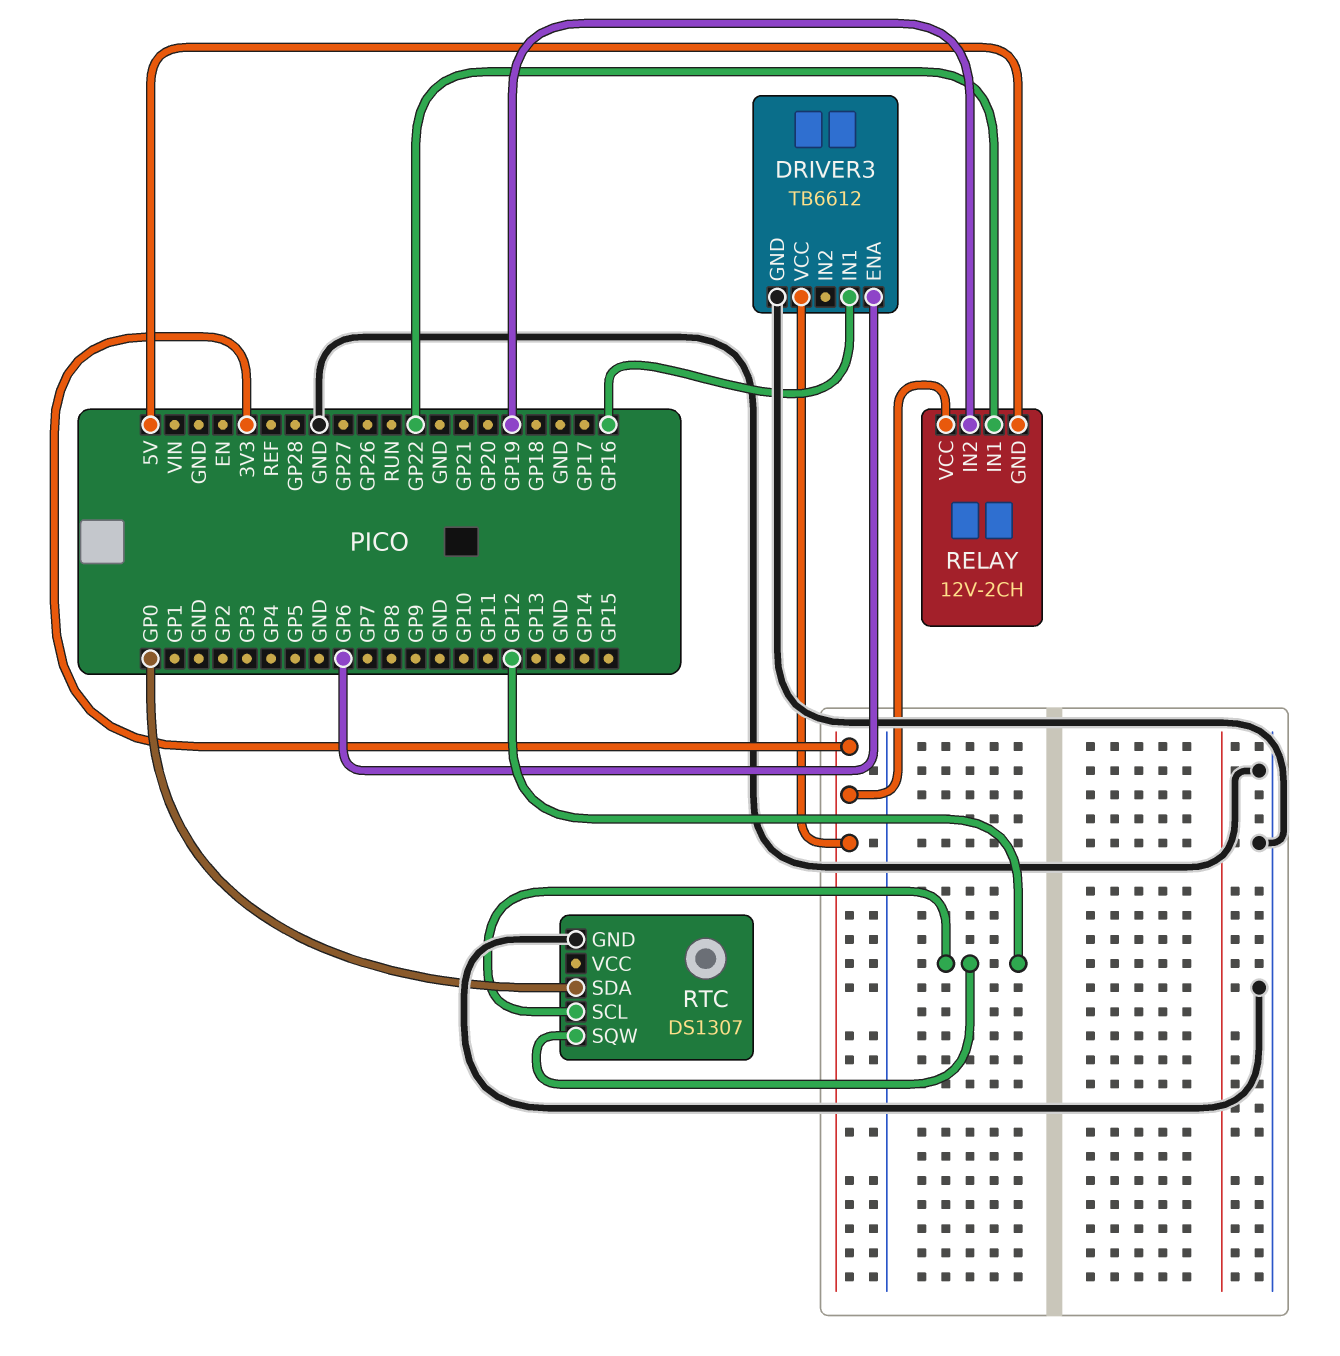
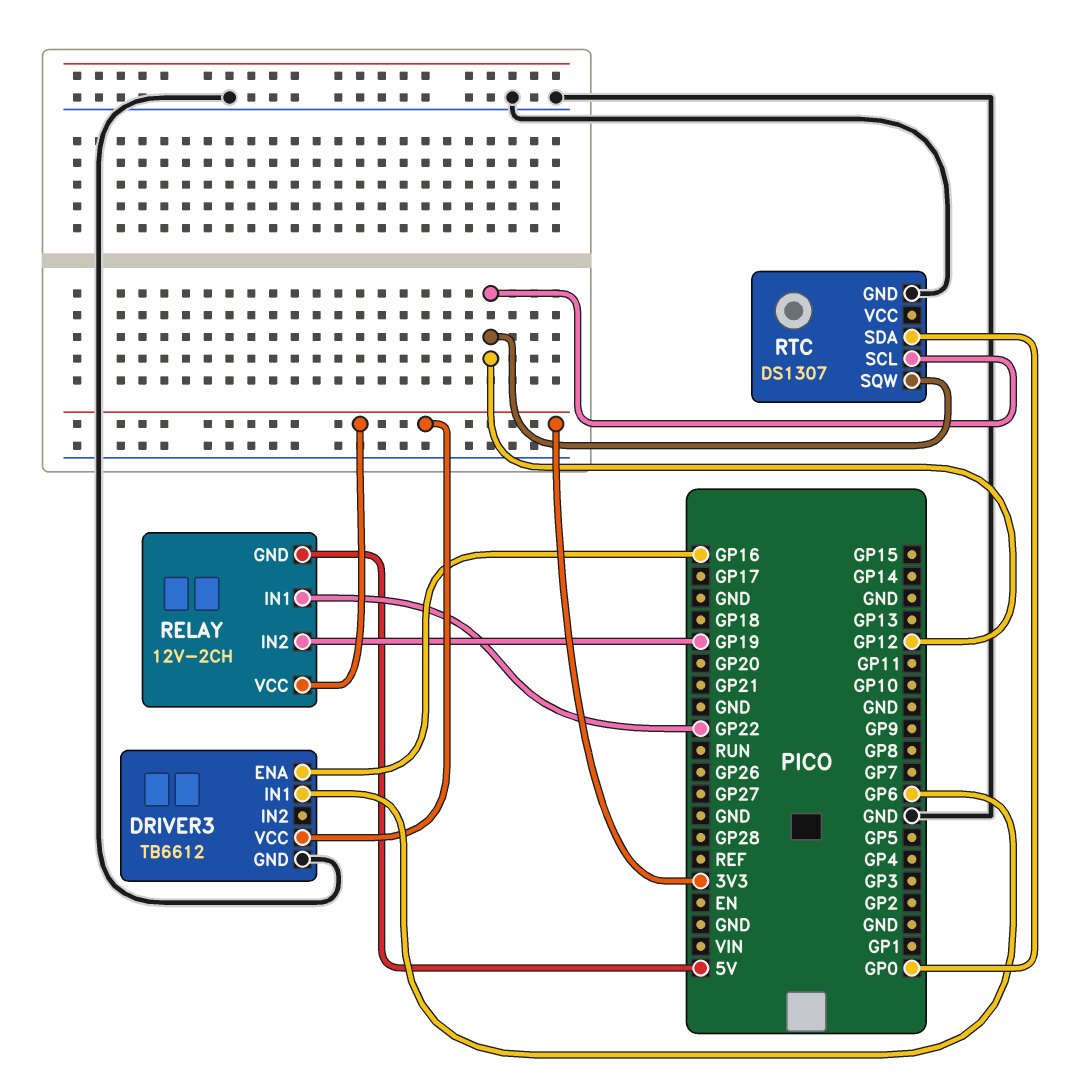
DRIVER3 pin ENA: GP6 -> GP16
DRIVER3 pin IN1: GP16 -> GP6

